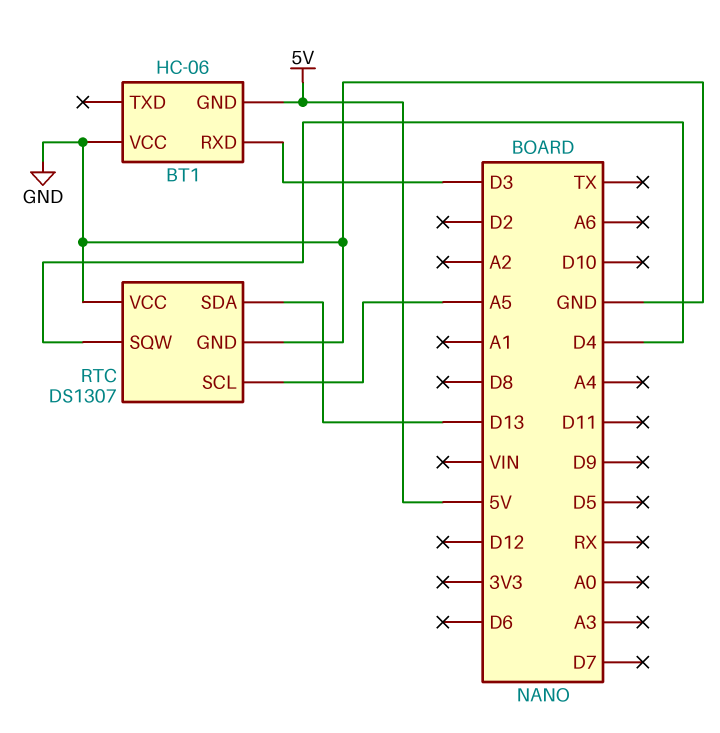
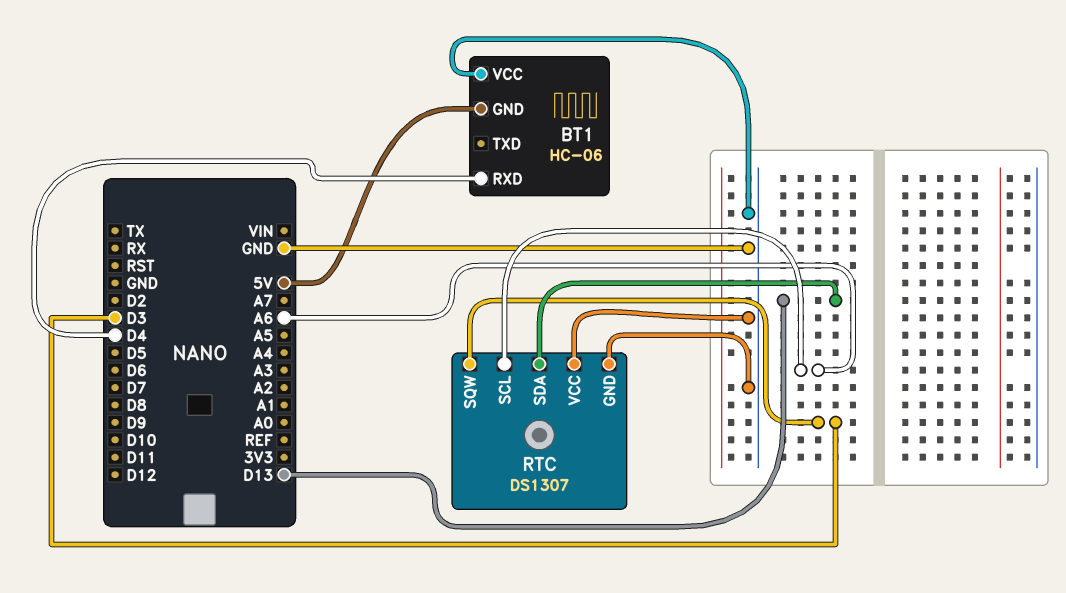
BT1 pin RXD: D3 -> D4
RTC pin SCL: A5 -> A6
RTC pin SQW: D4 -> D3

